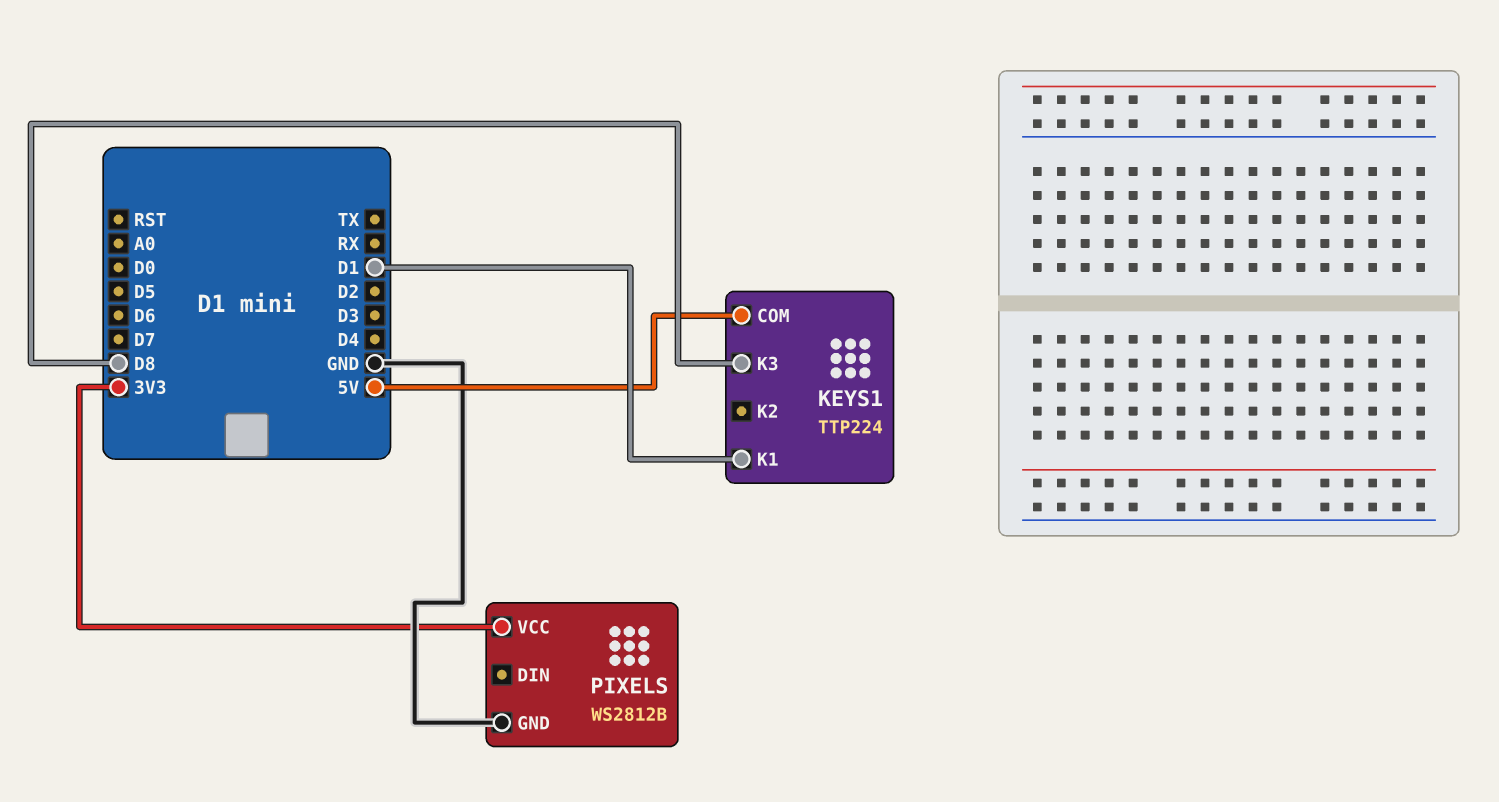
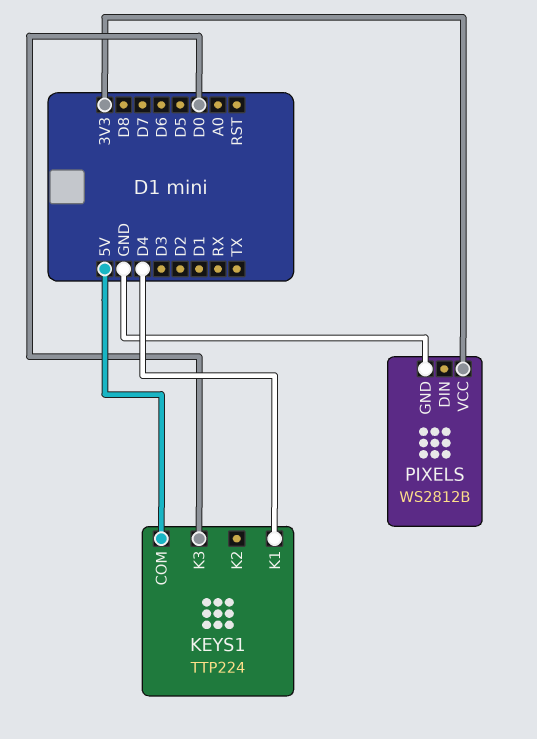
KEYS1 pin K1: D1 -> D4
KEYS1 pin K3: D8 -> D0

